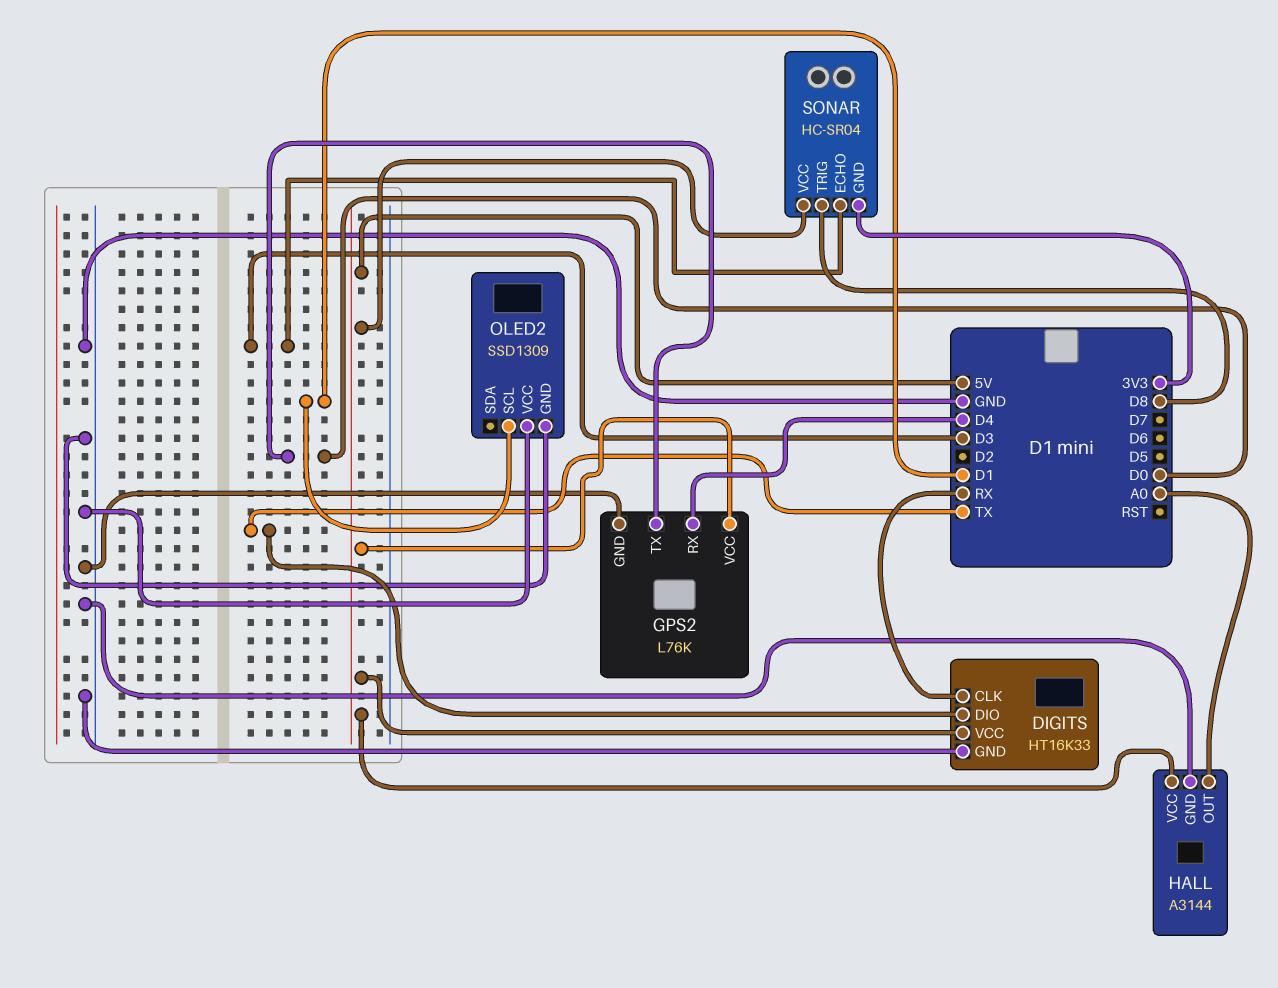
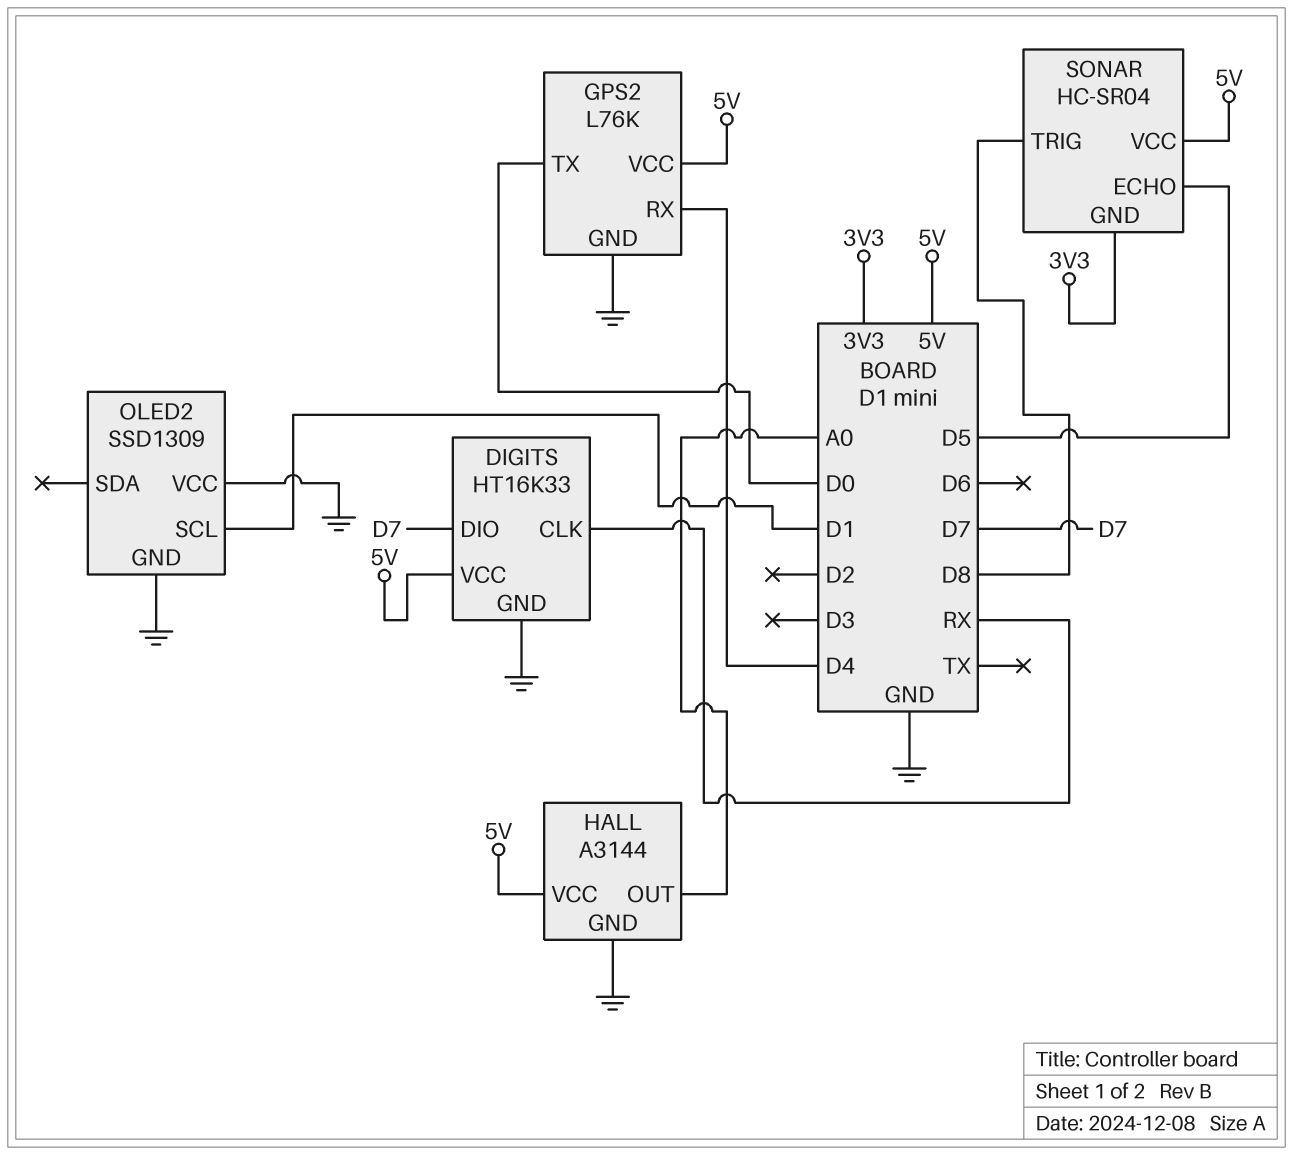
DIGITS pin DIO: TX -> D7
SONAR pin ECHO: D3 -> D5

